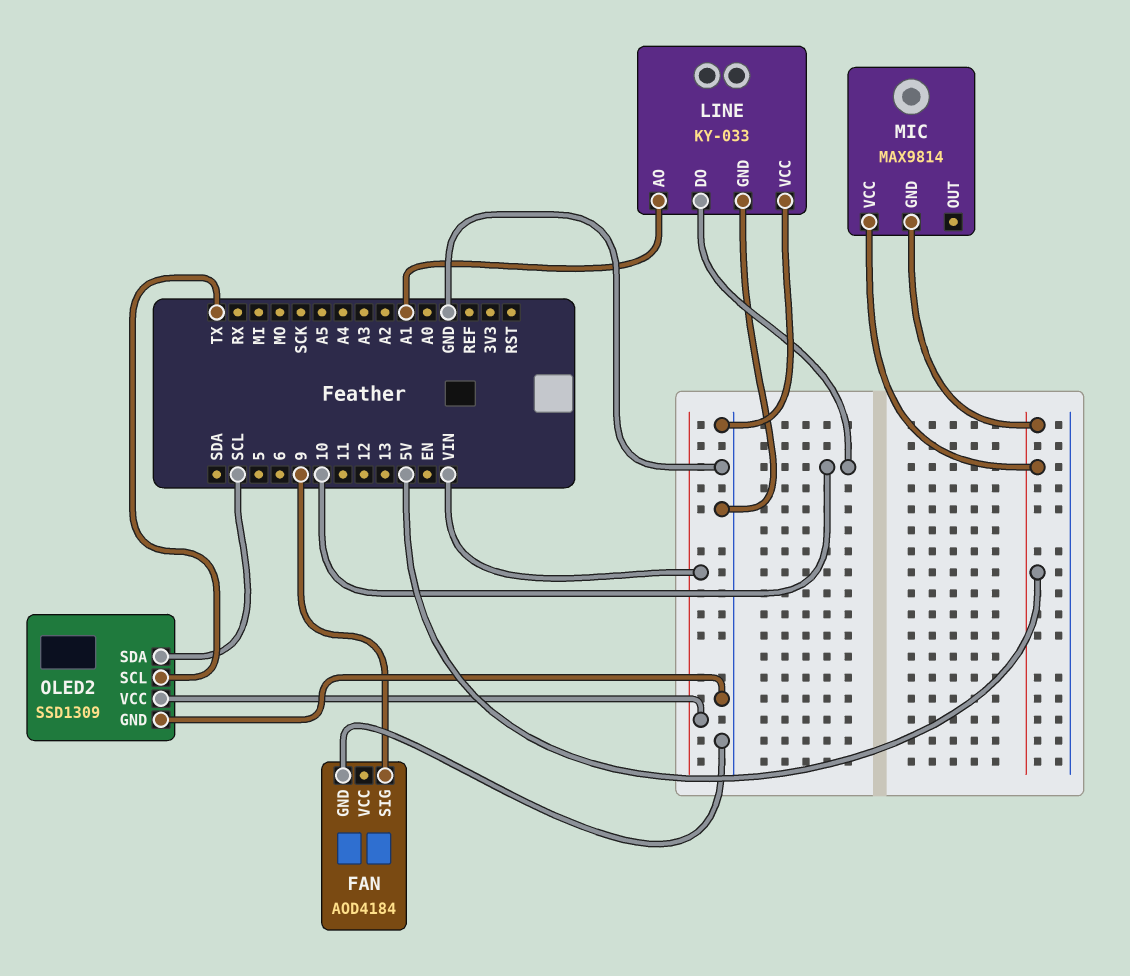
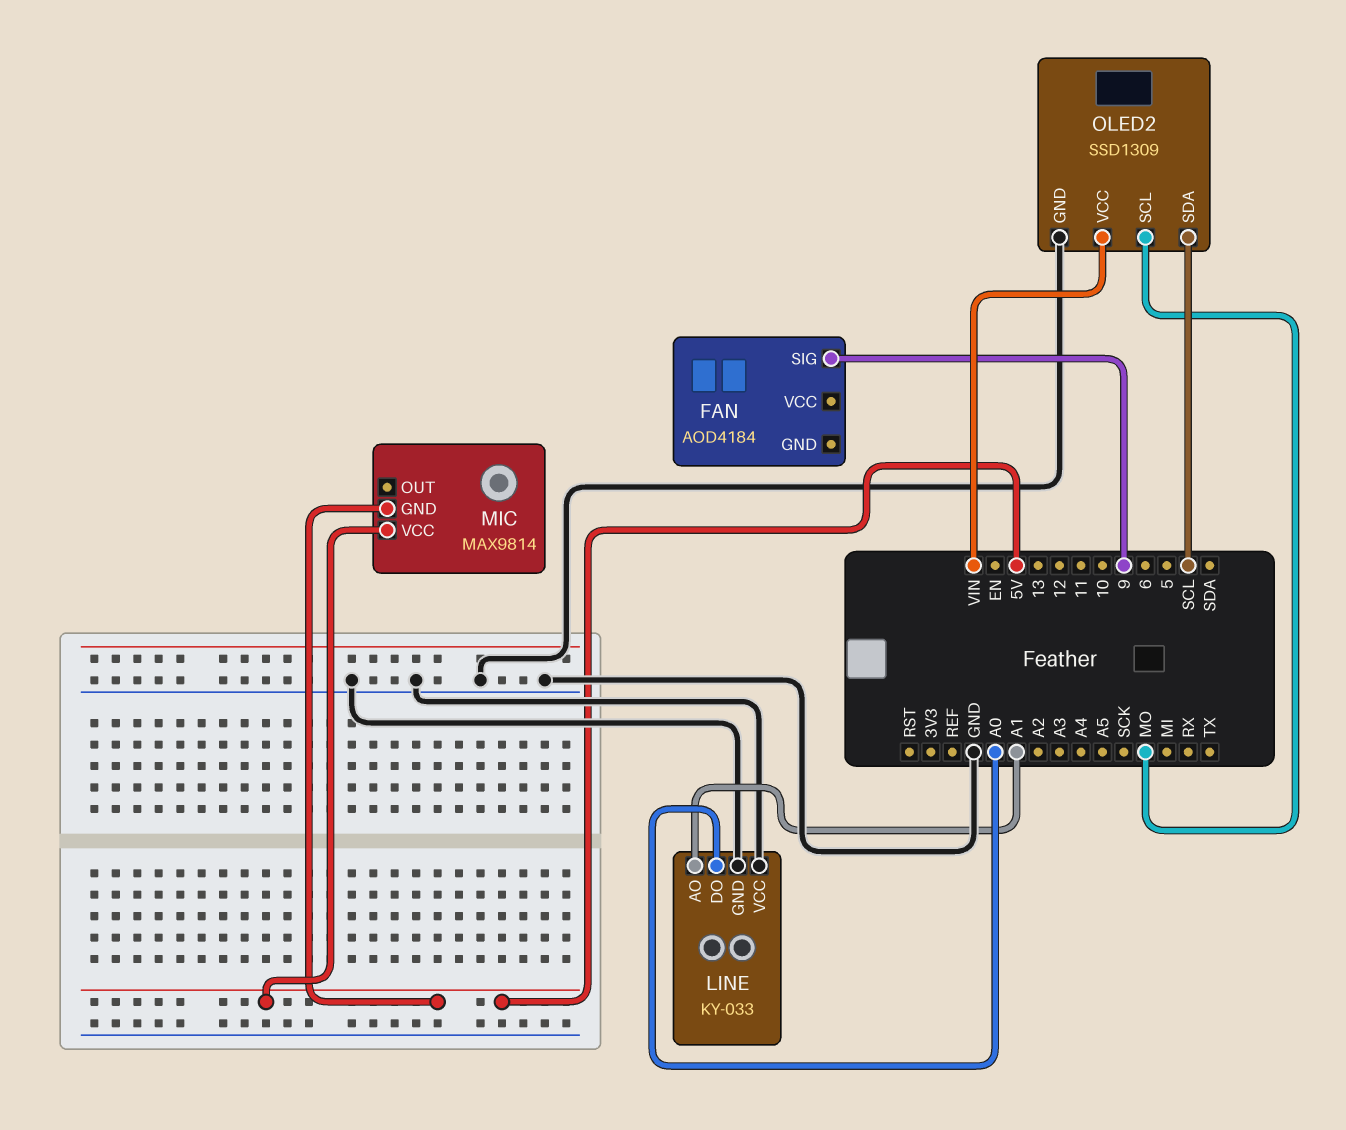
FAN pin GND: GND -> none
LINE pin DO: 10 -> A0
OLED2 pin SCL: TX -> MO

